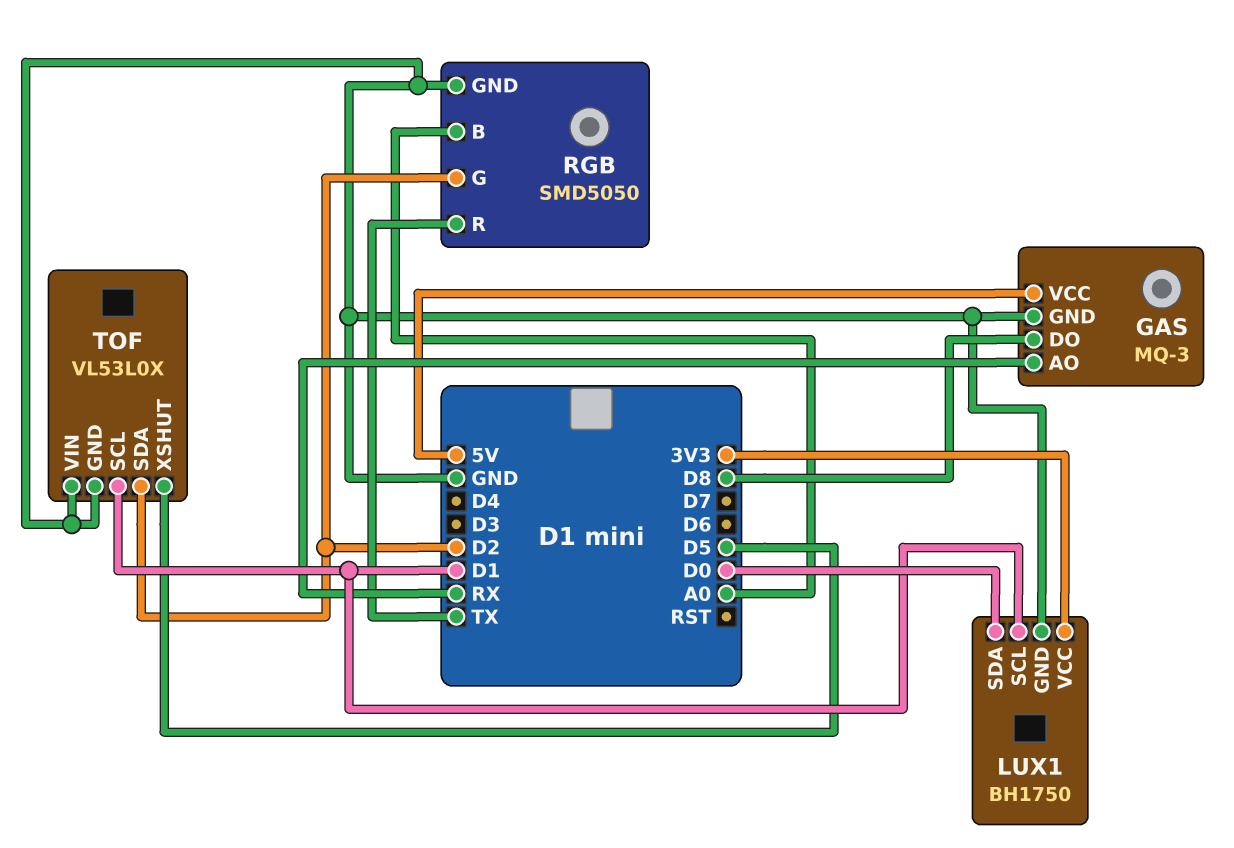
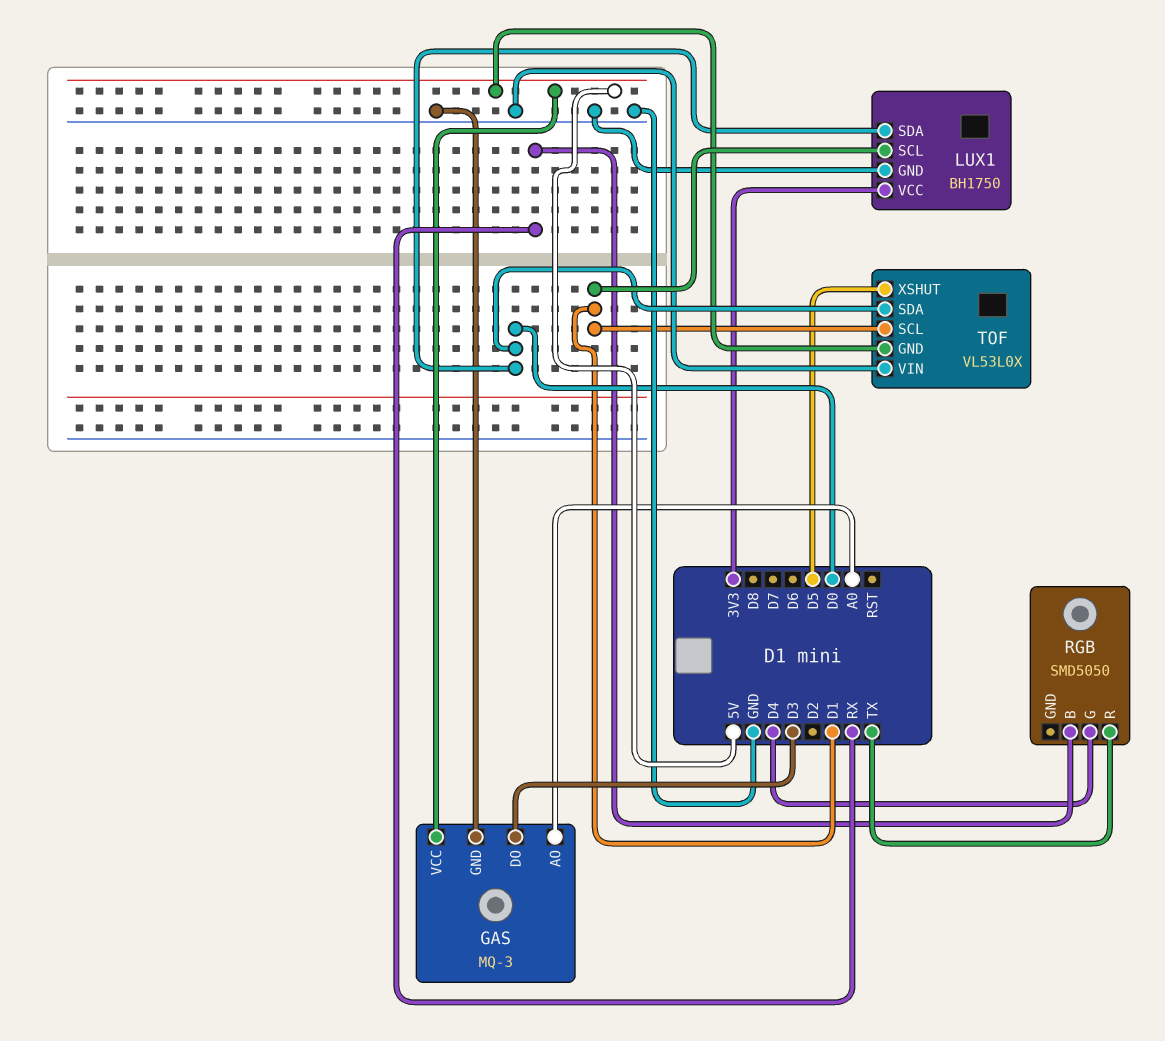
GAS pin AO: RX -> A0
GAS pin DO: D8 -> D3
RGB pin B: A0 -> RX
RGB pin G: D2 -> D4
RGB pin GND: GND -> none
TOF pin GND: GND -> 5V
TOF pin SDA: D2 -> D0

